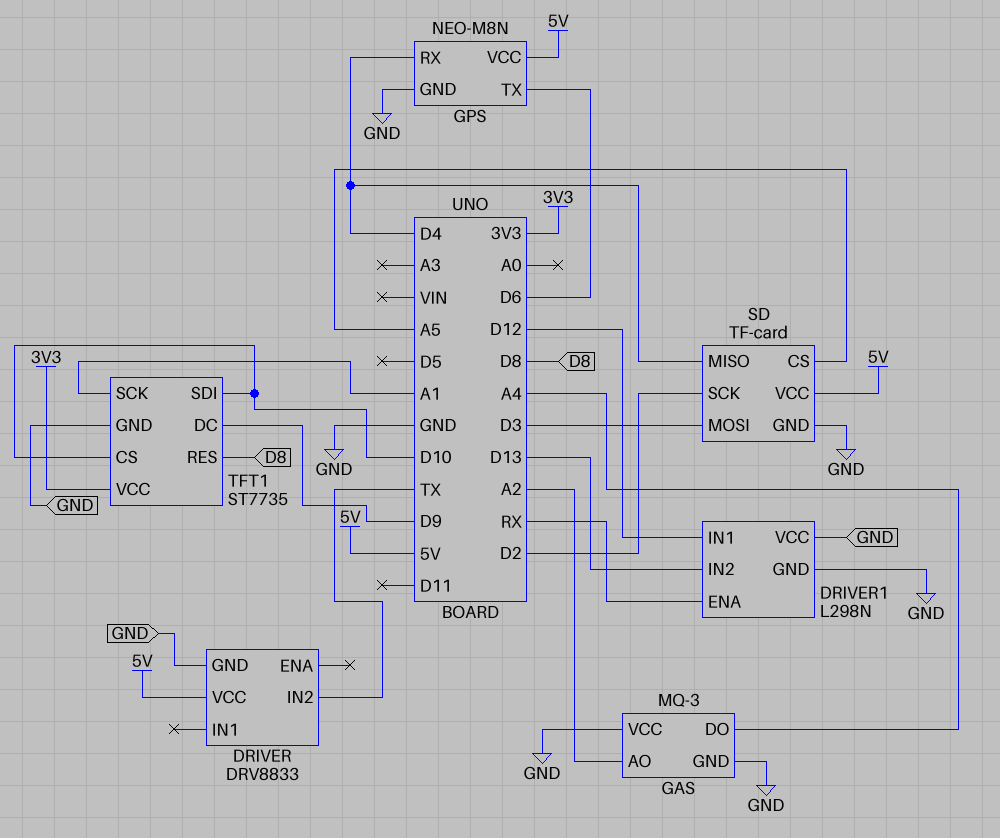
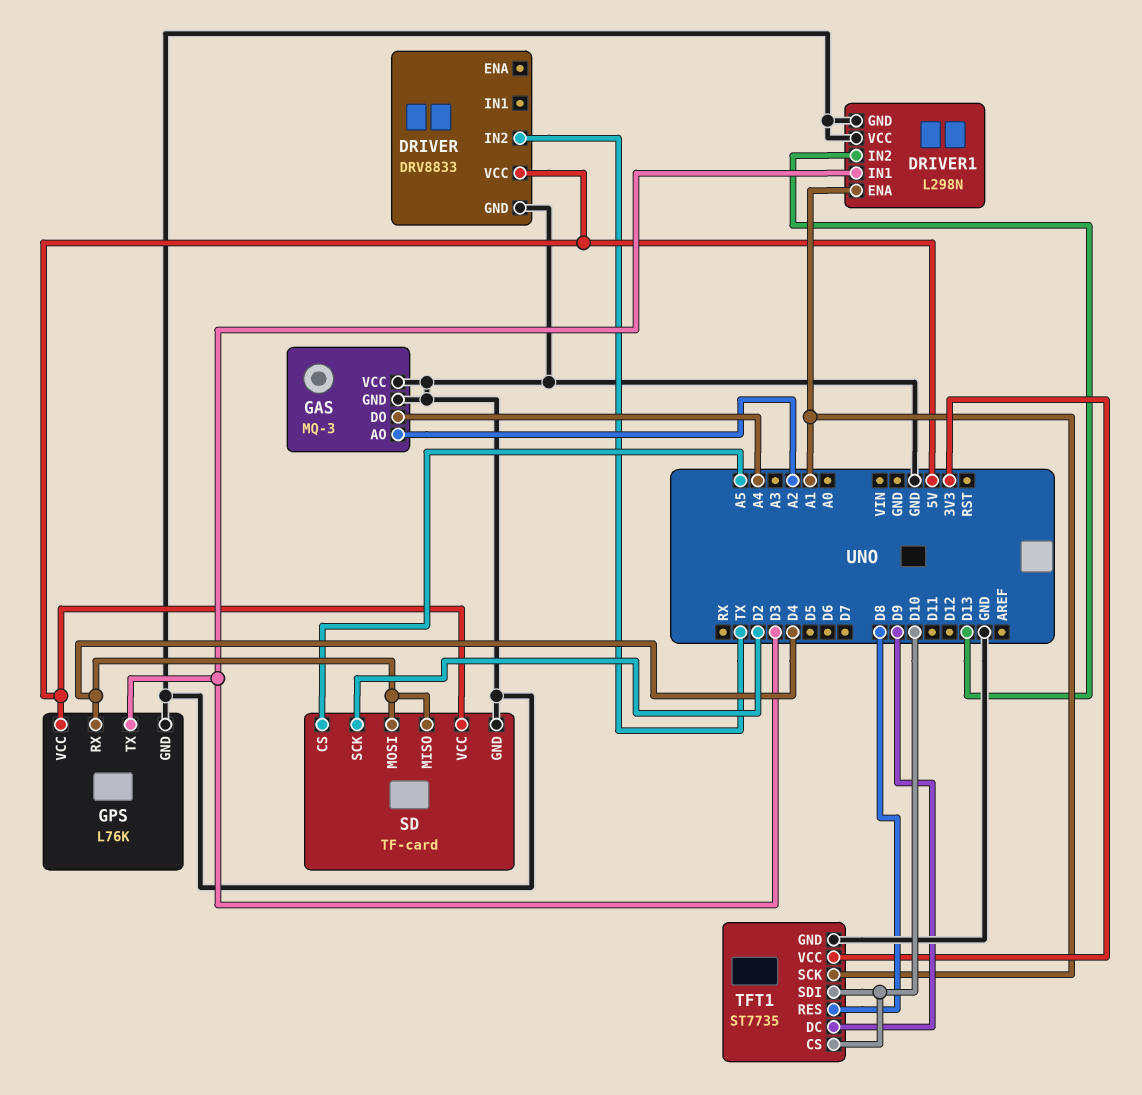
DRIVER1 pin ENA: RX -> A1
DRIVER1 pin IN1: D12 -> D3
GPS: NEO-M8N -> L76K
GPS pin TX: D6 -> D3
SD pin MOSI: D3 -> D4

